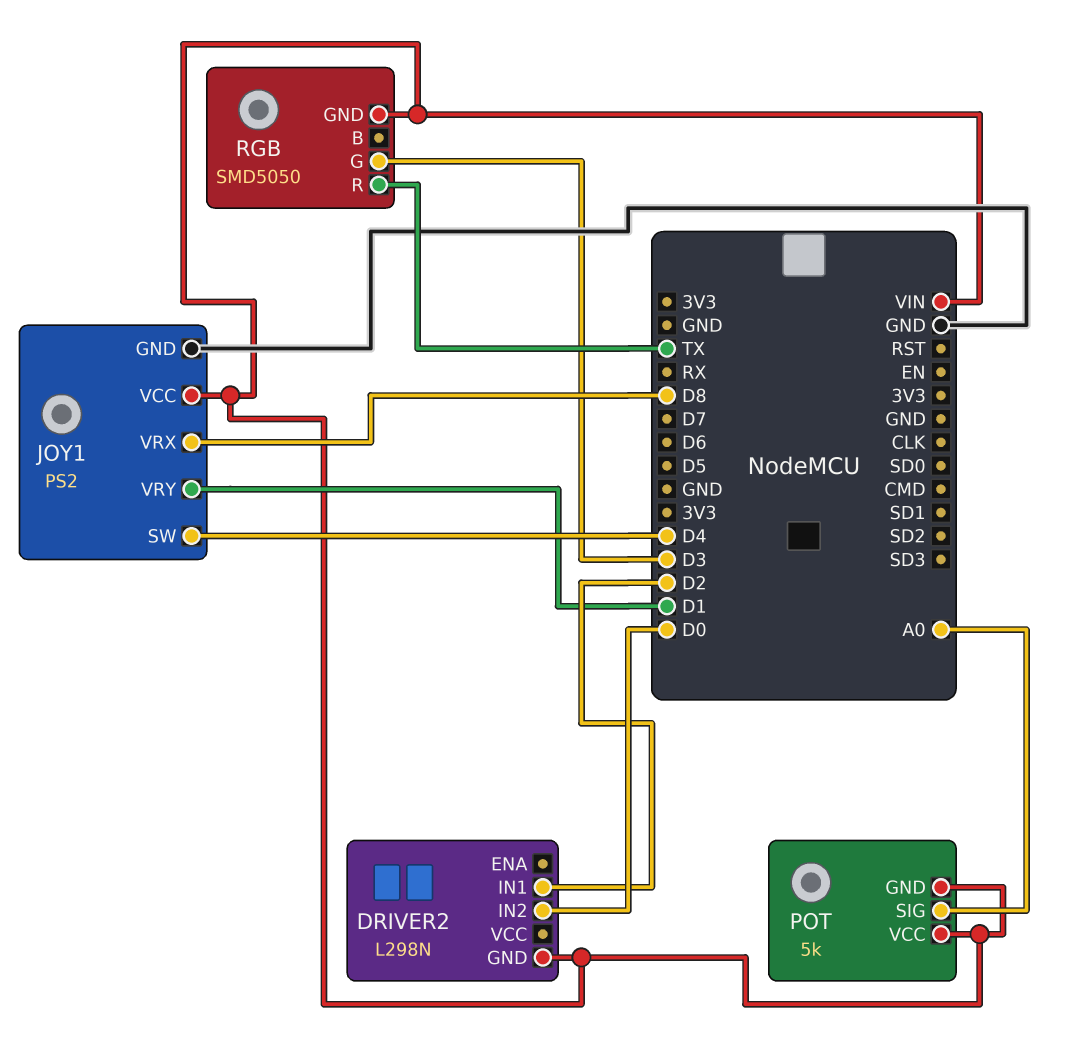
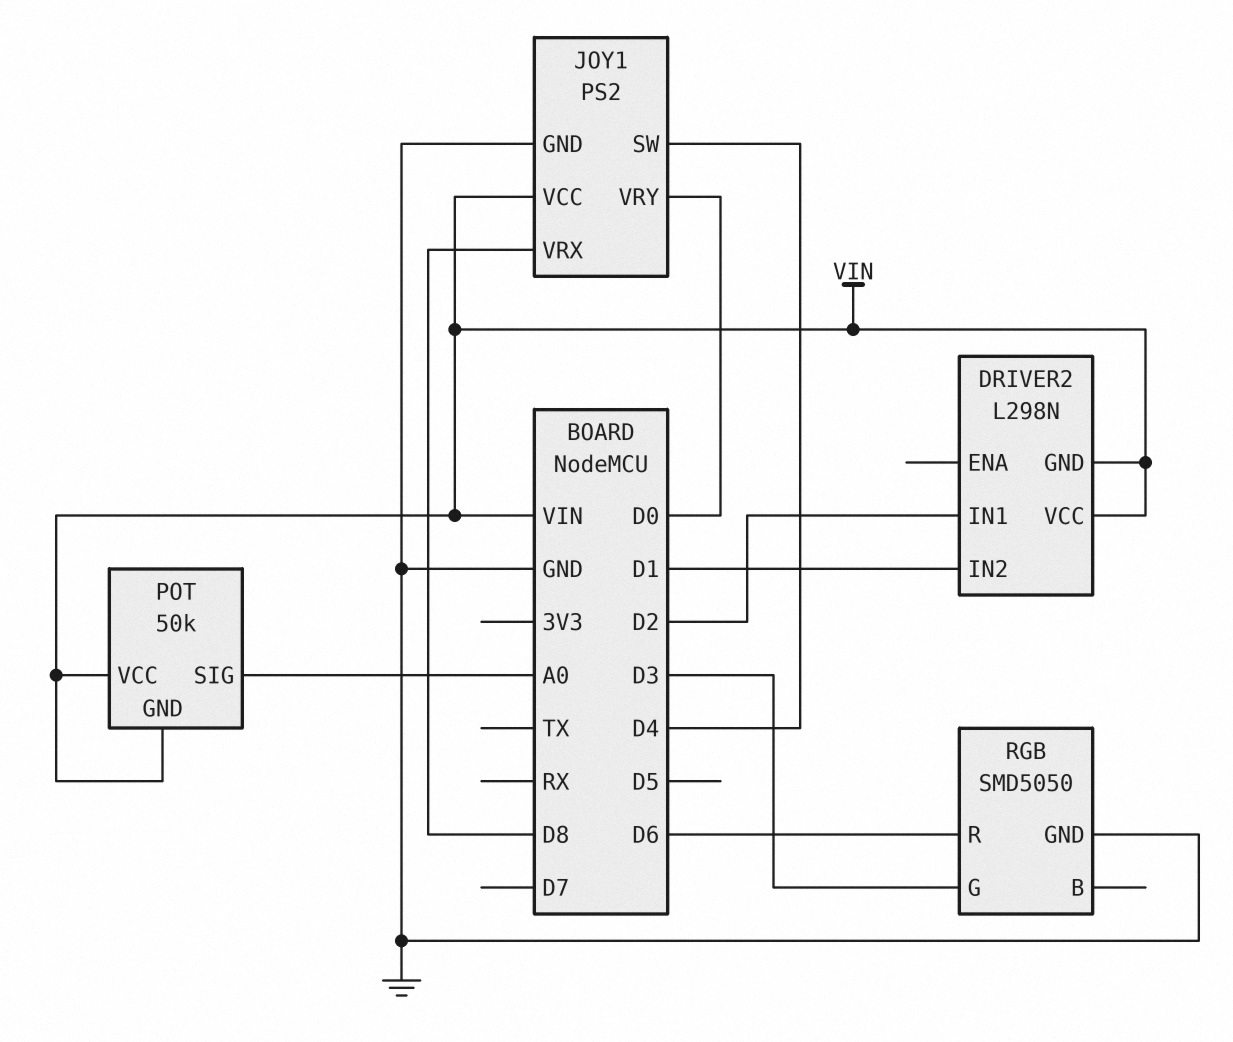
DRIVER2 pin IN2: D0 -> D1
DRIVER2 pin VCC: none -> VIN
JOY1 pin VRY: D1 -> D0
POT: 5k -> 50k
RGB pin GND: VIN -> GND
RGB pin R: TX -> D6

